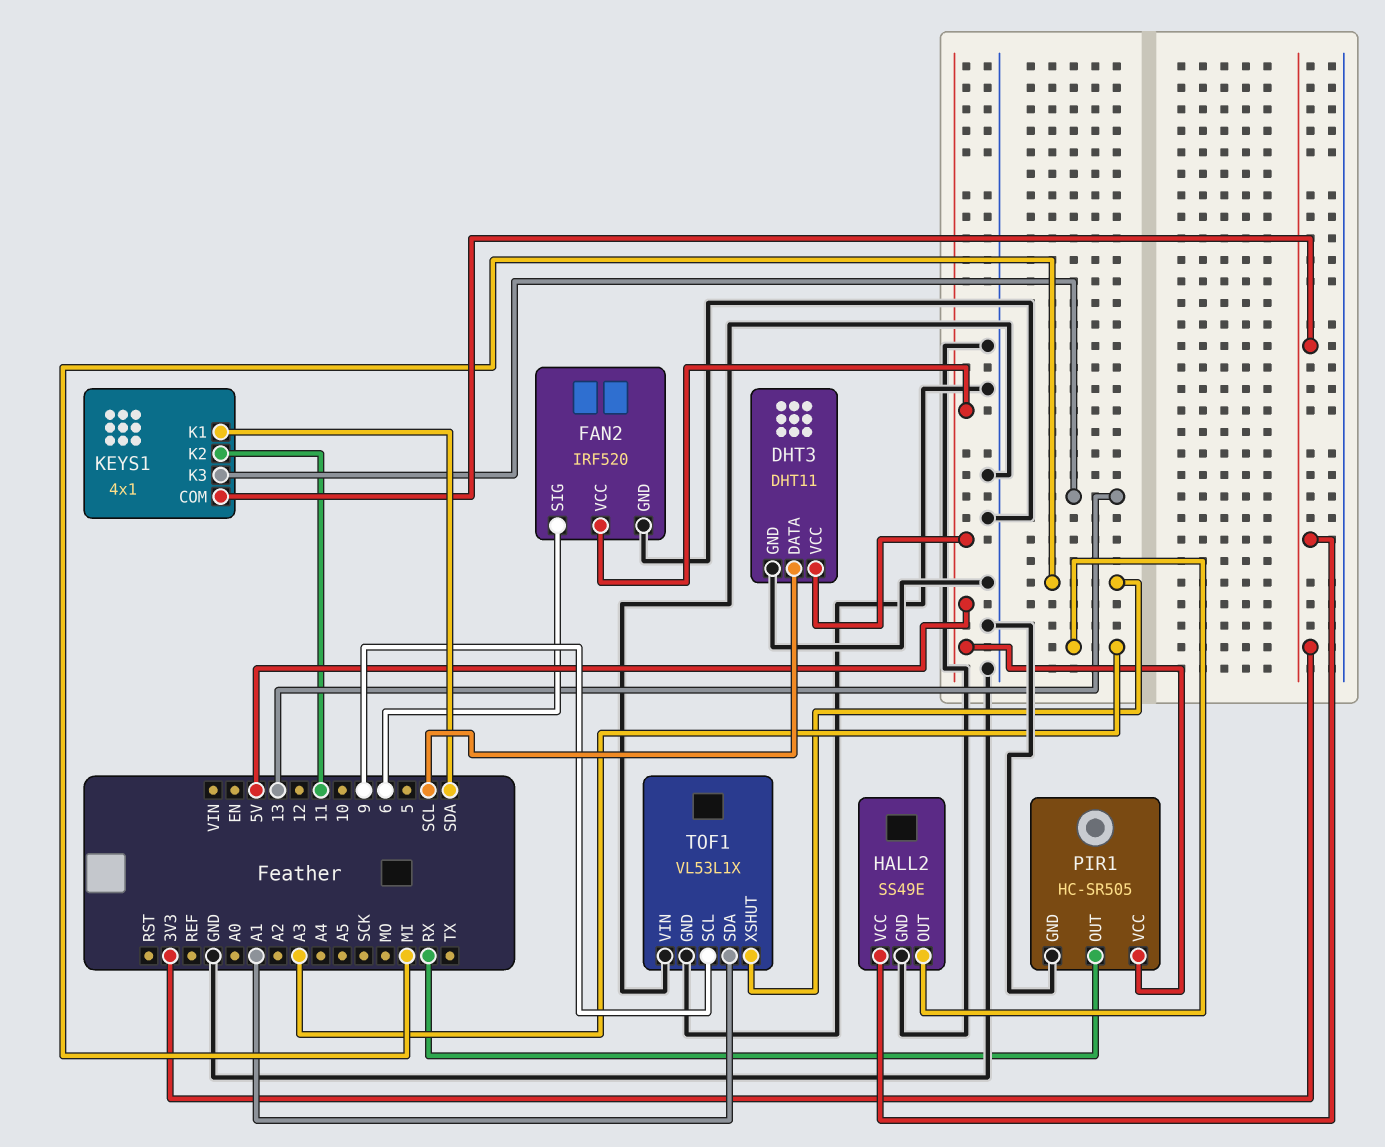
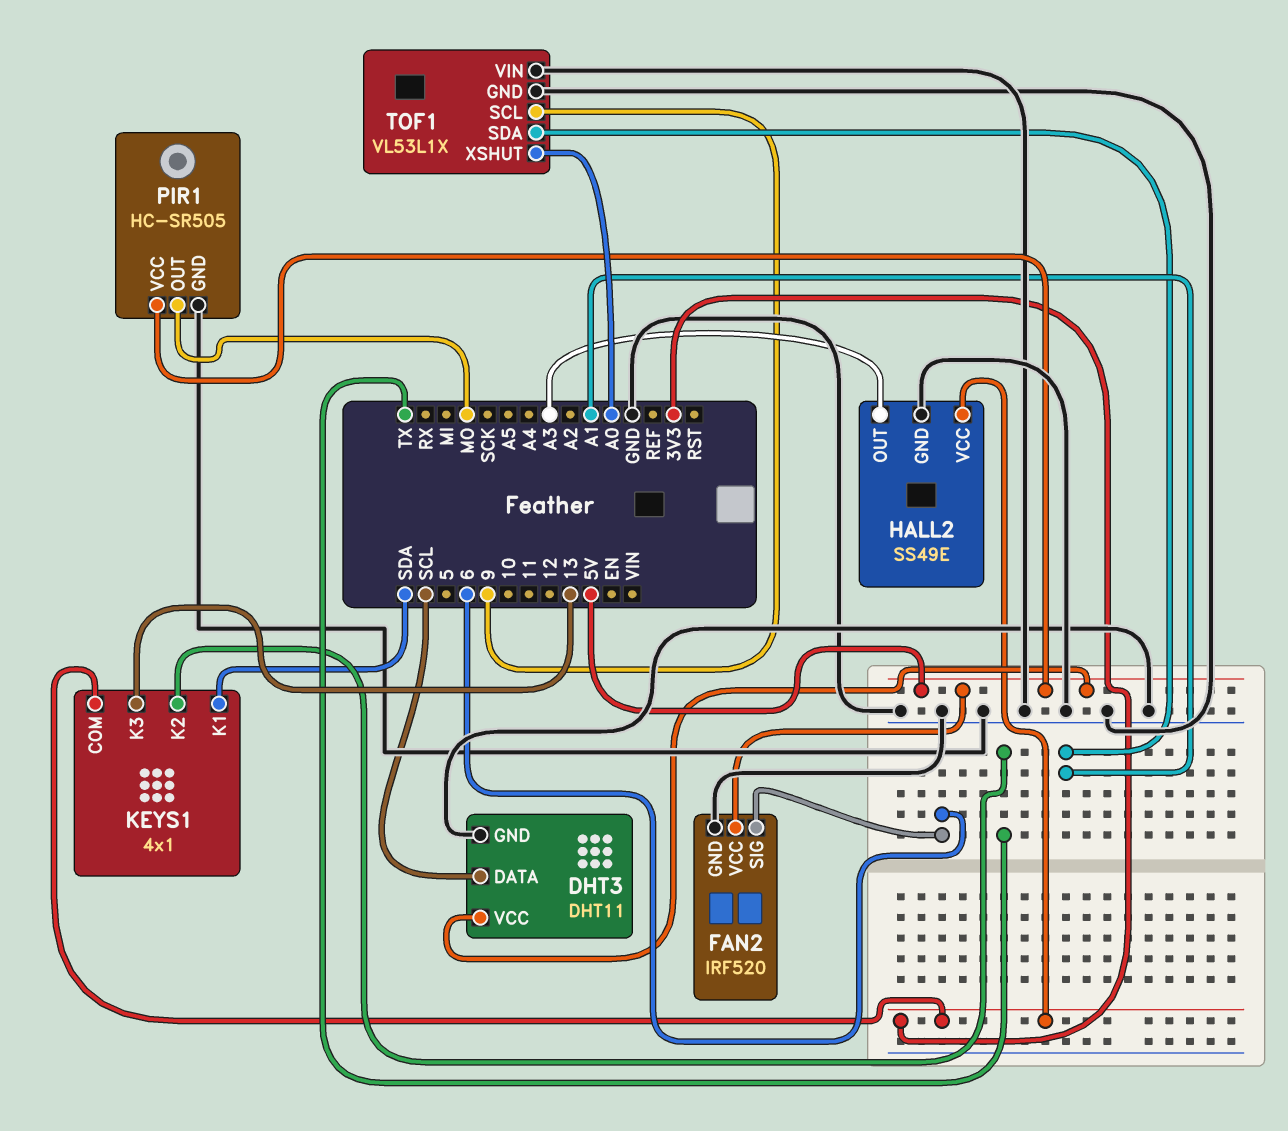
KEYS1 pin K2: 11 -> TX
PIR1 pin OUT: RX -> MO
TOF1 pin XSHUT: MI -> A0

